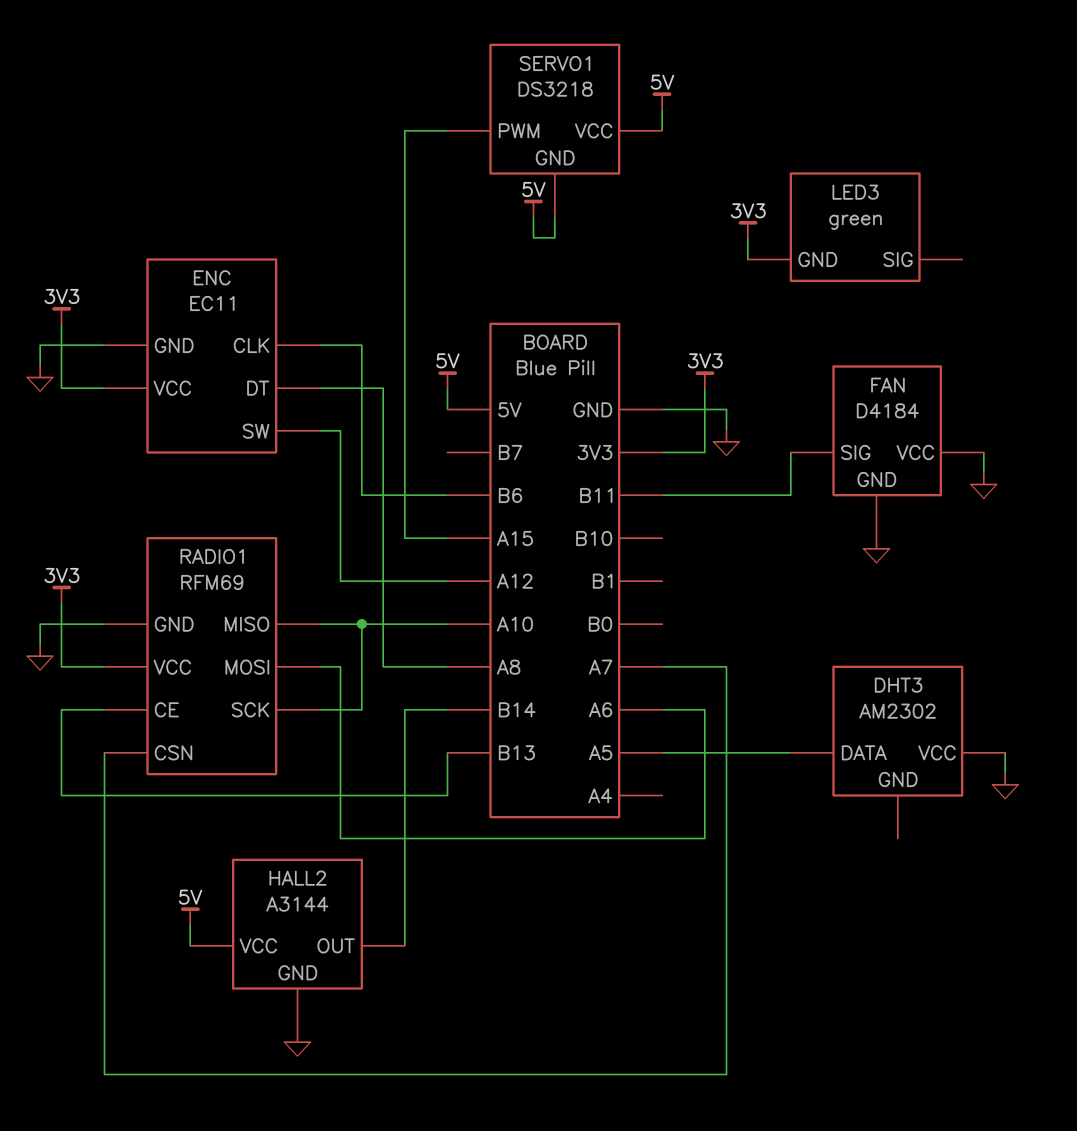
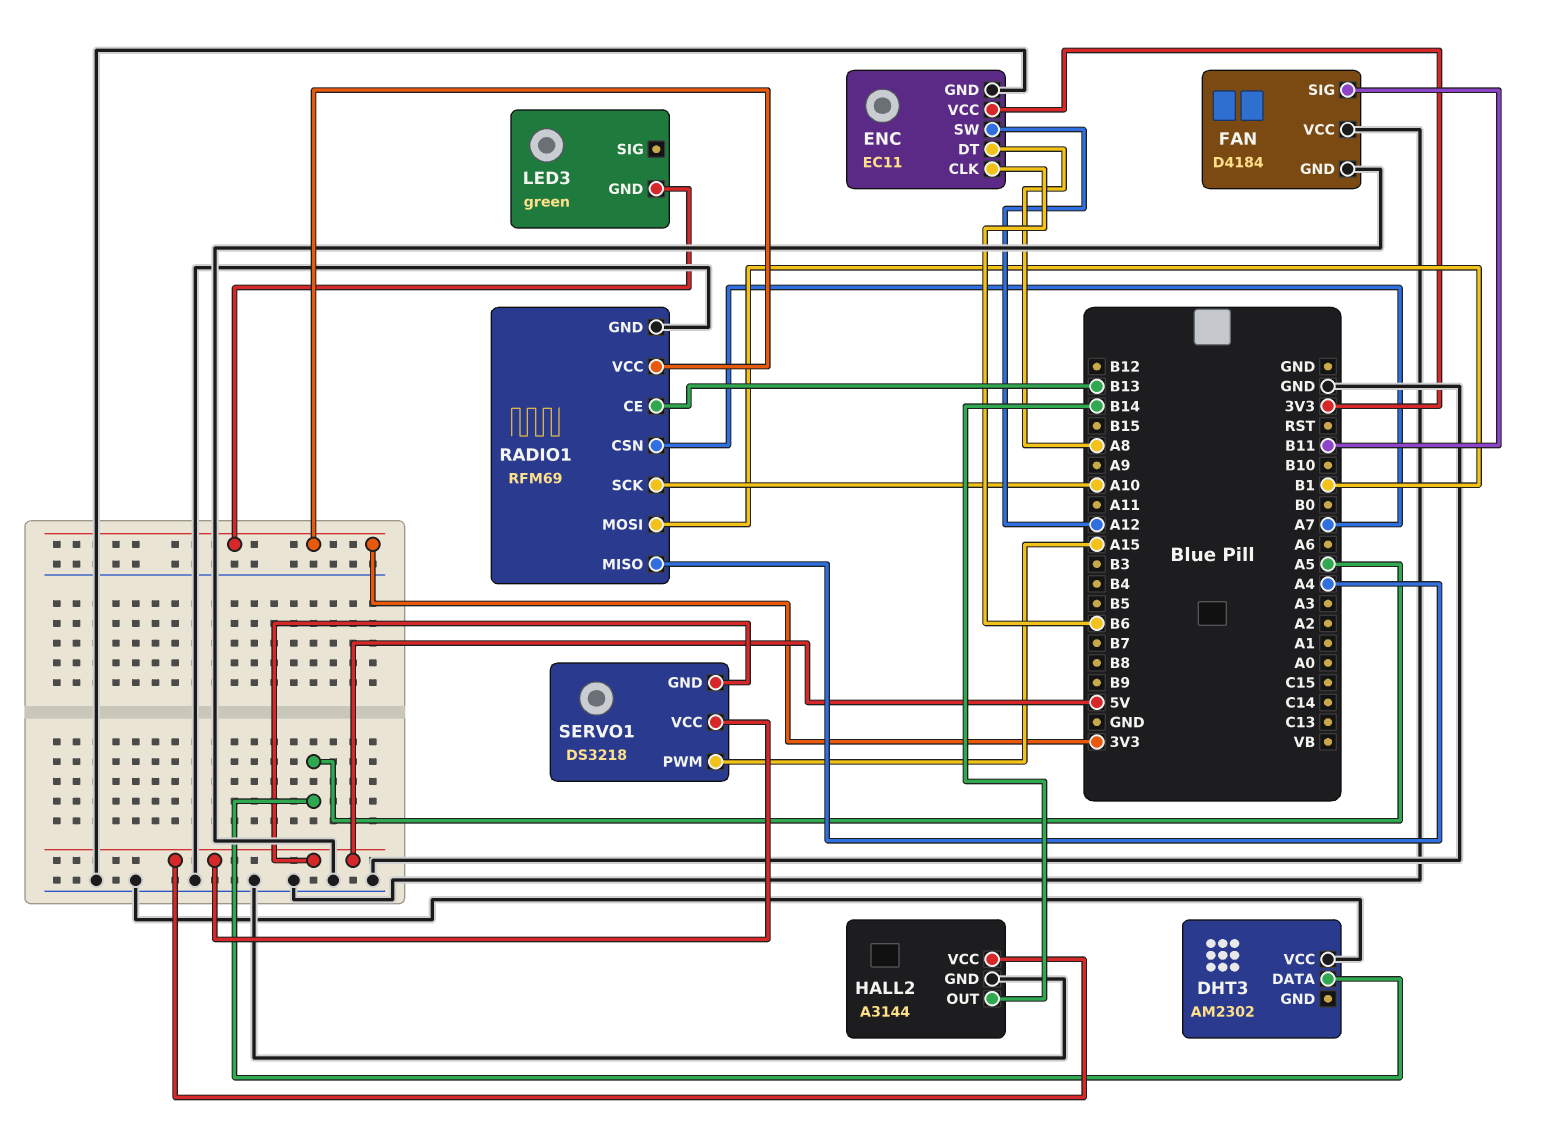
RADIO1 pin MISO: A10 -> A4
RADIO1 pin MOSI: A6 -> B1

